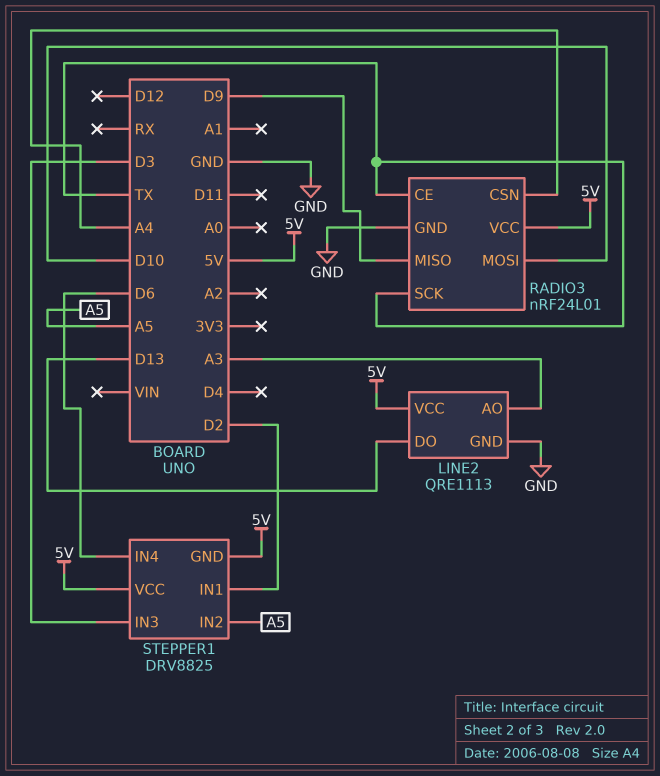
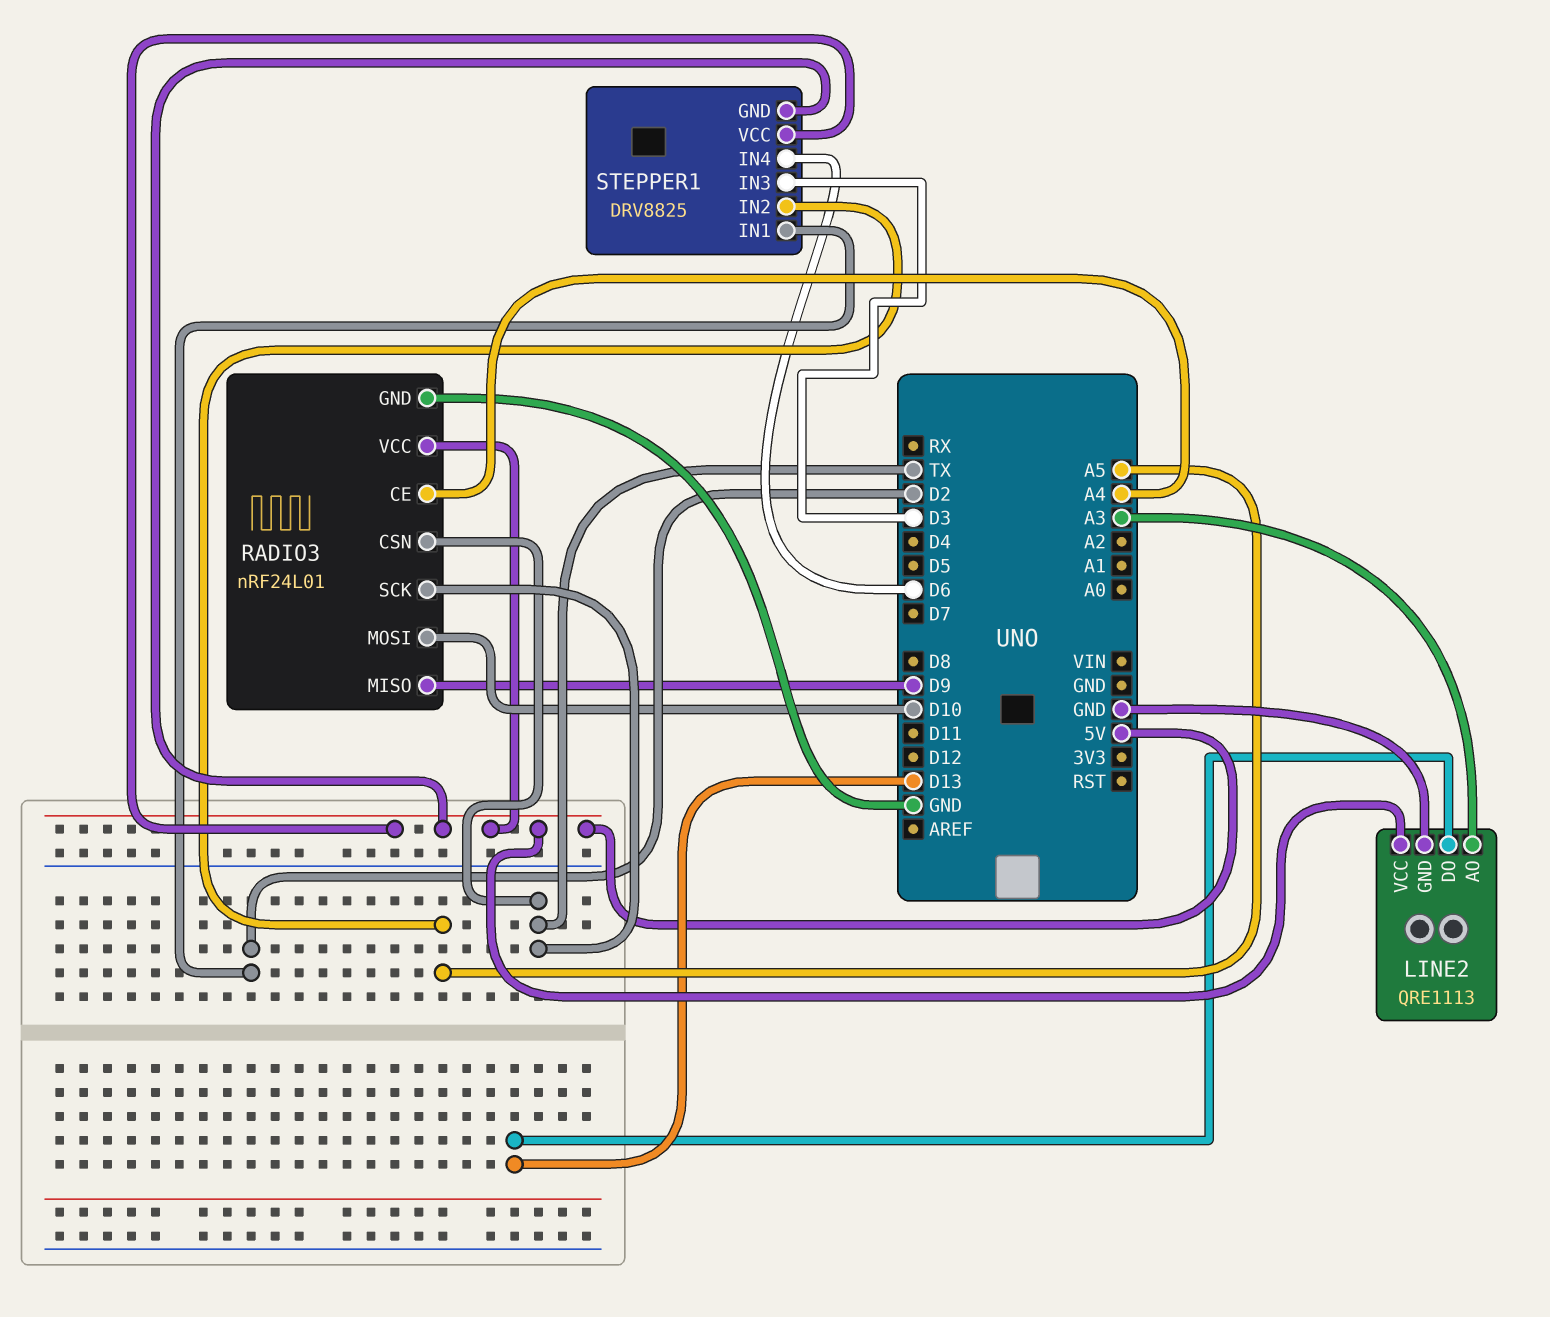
RADIO3 pin CE: TX -> A4
RADIO3 pin CSN: A4 -> TX

